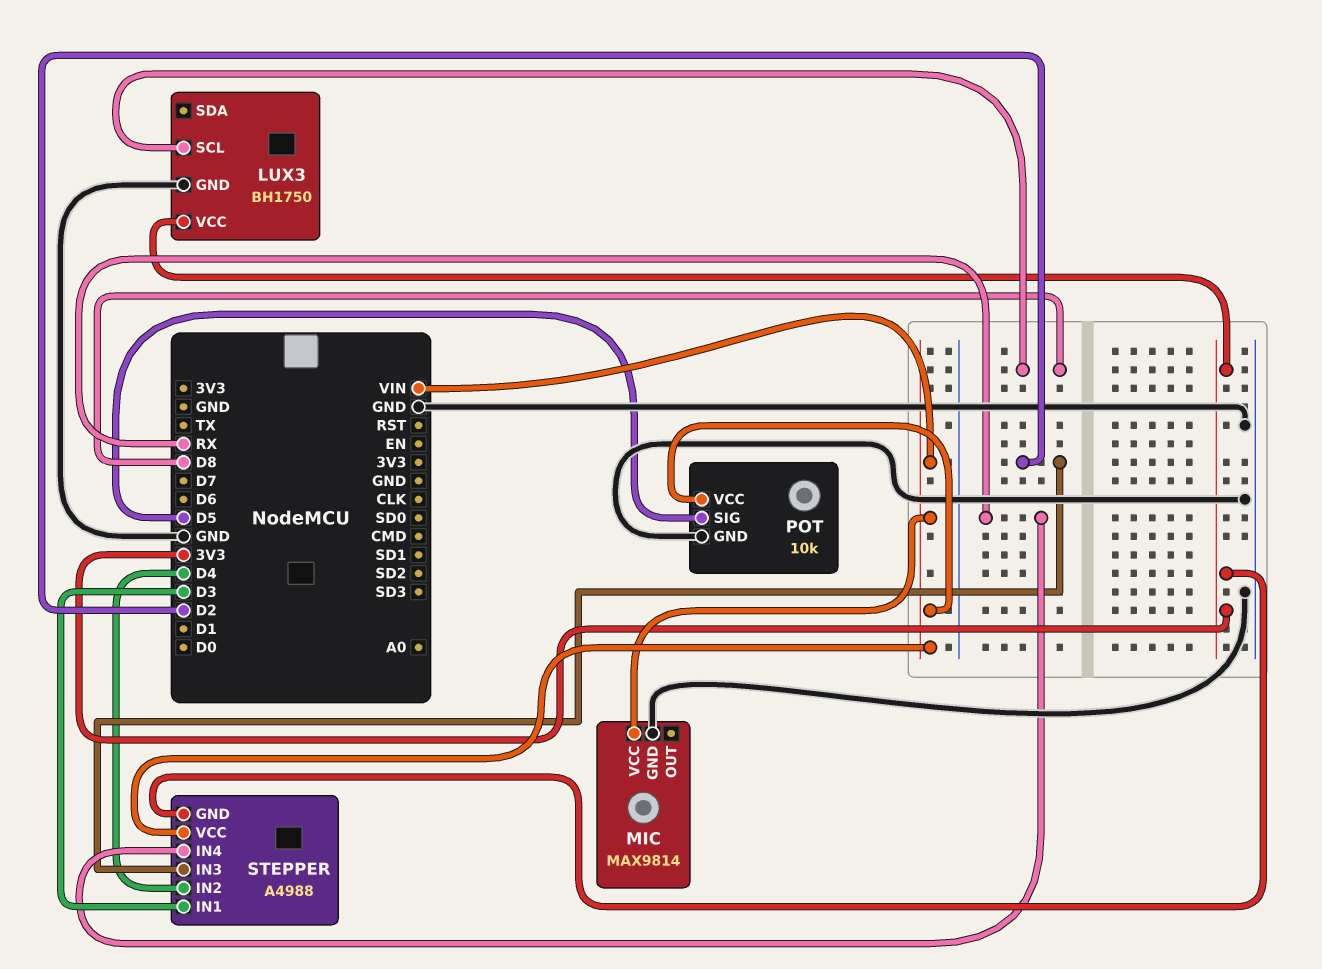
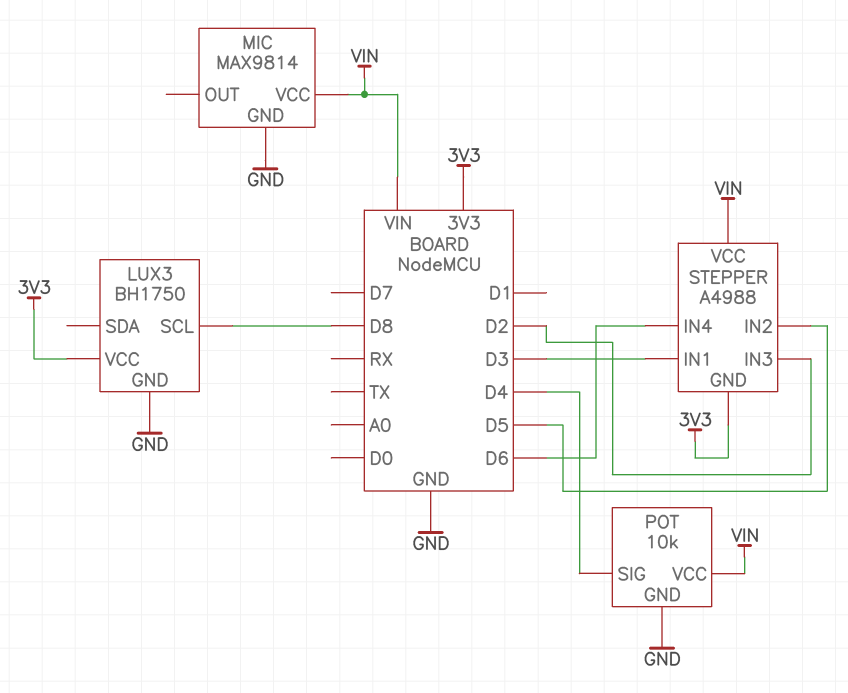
POT pin SIG: D5 -> D4
STEPPER pin IN2: D4 -> D5
STEPPER pin IN4: RX -> D6

